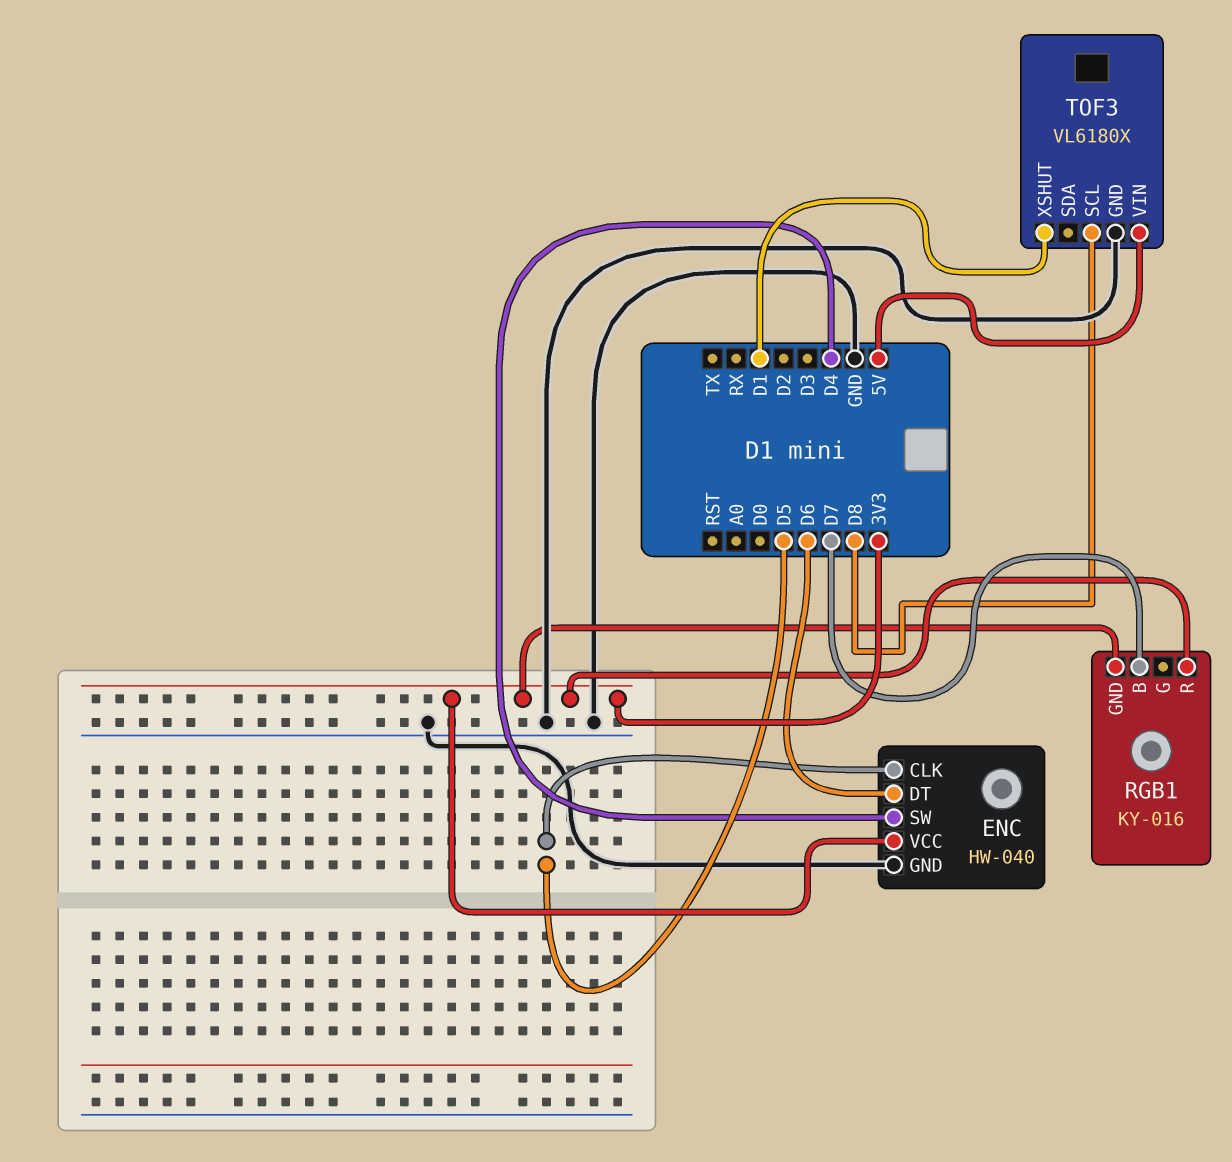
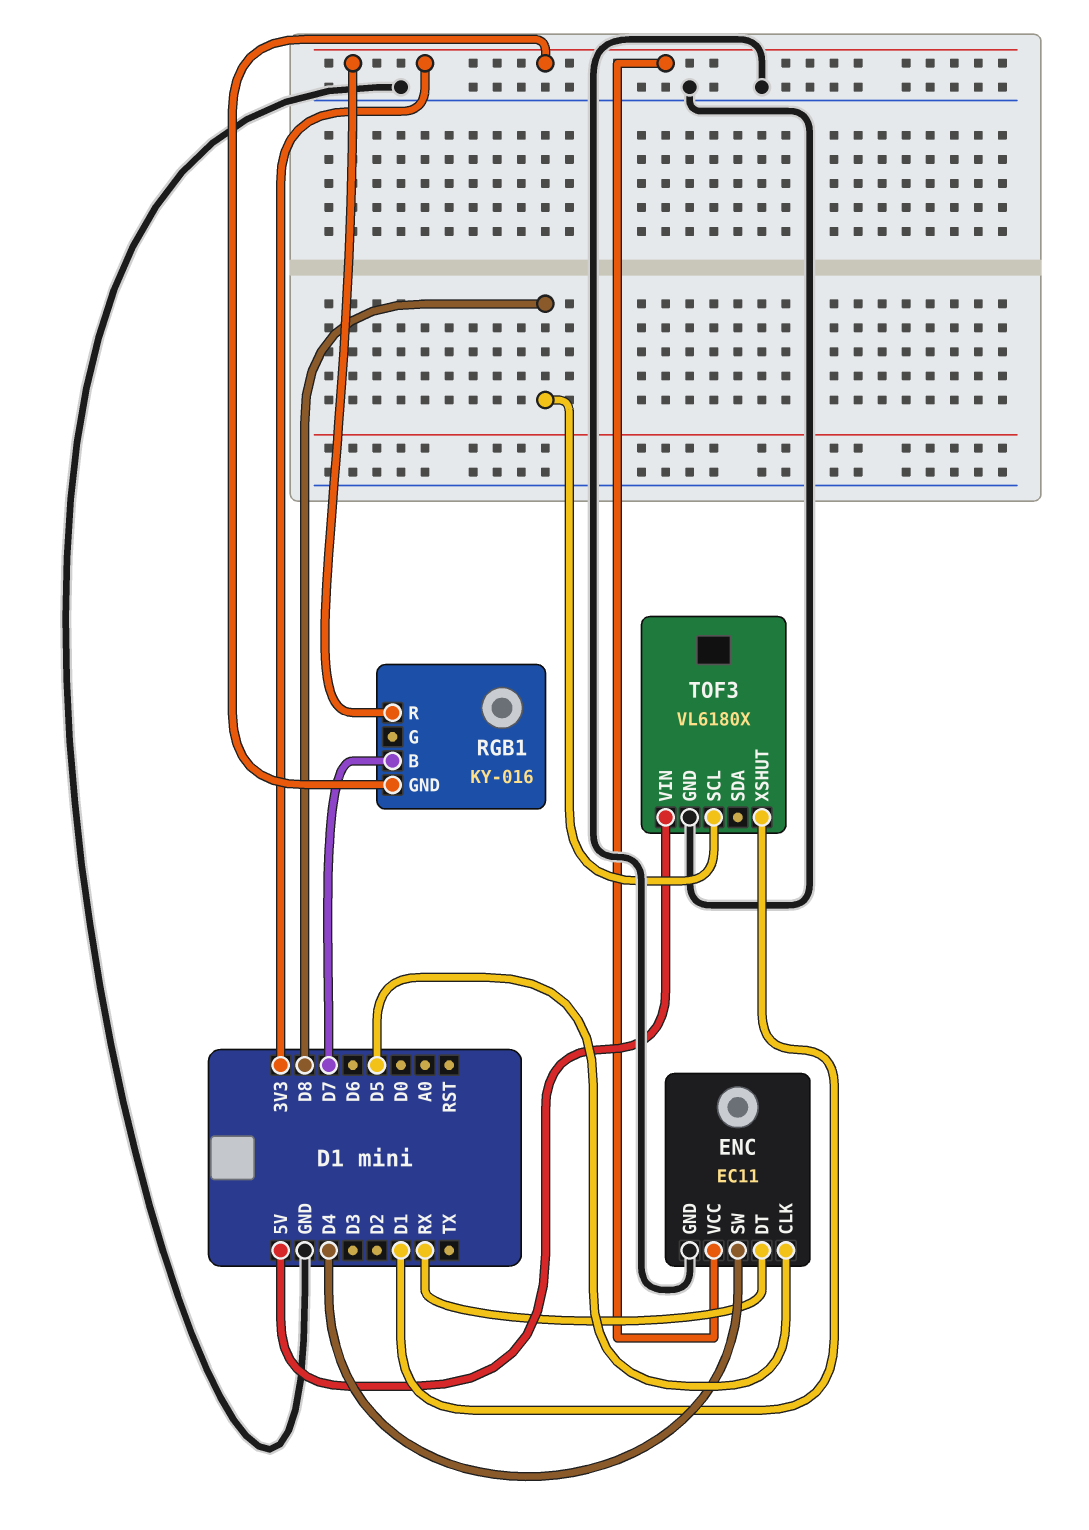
ENC: HW-040 -> EC11
ENC pin DT: D6 -> RX

